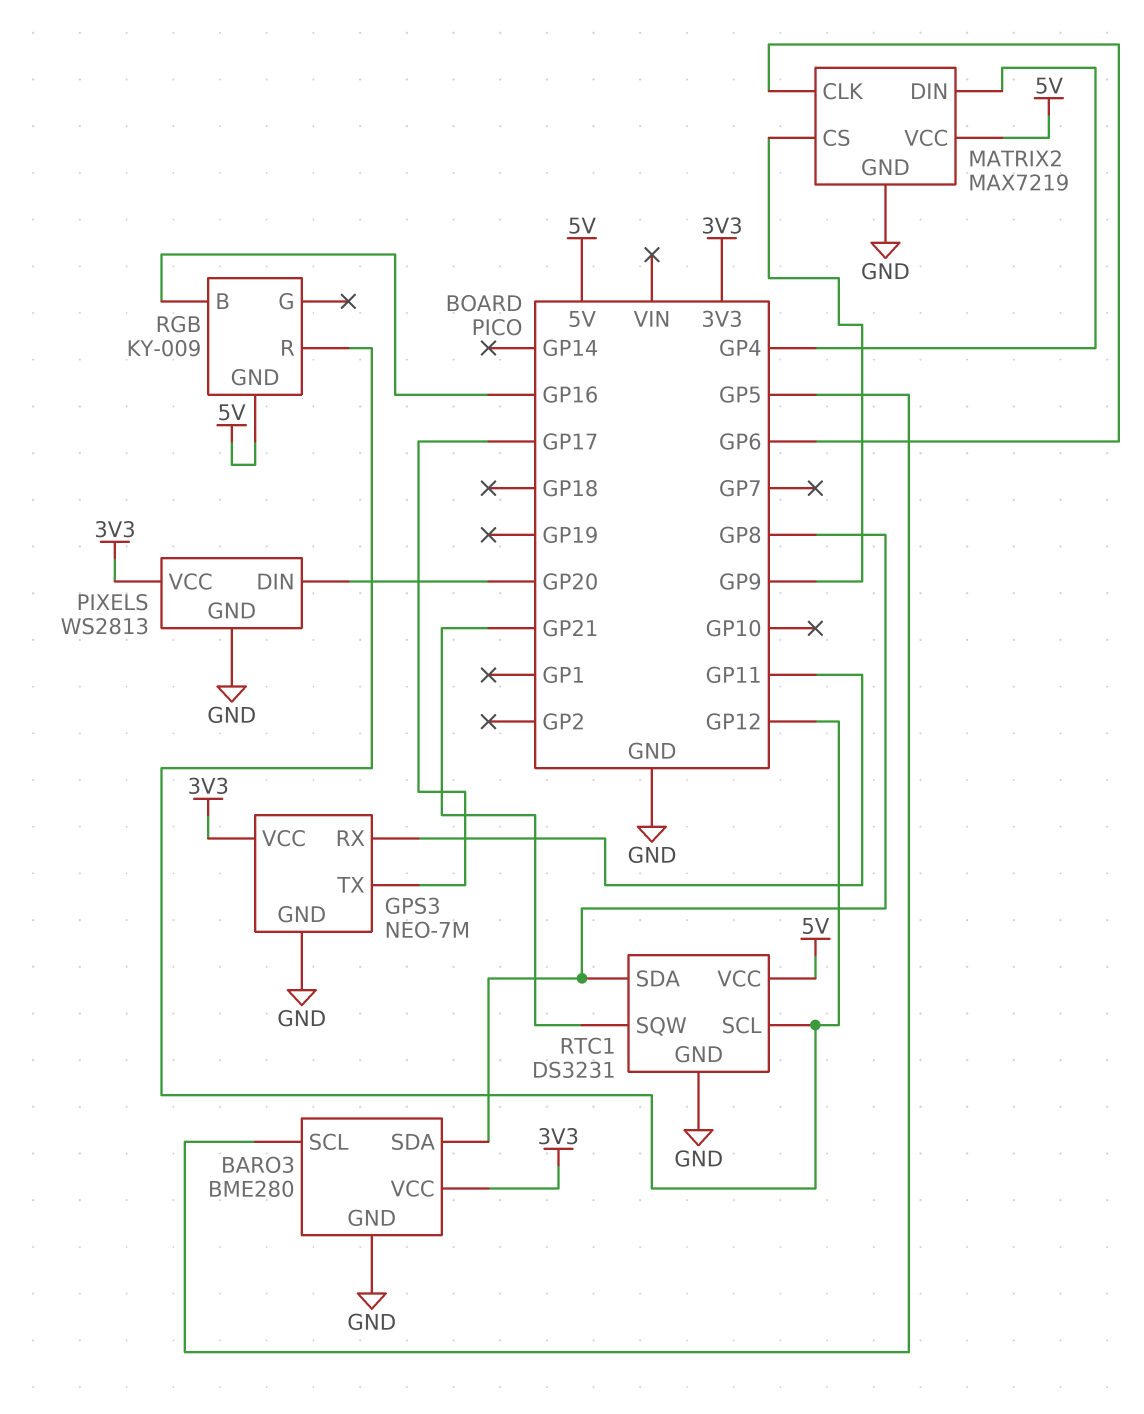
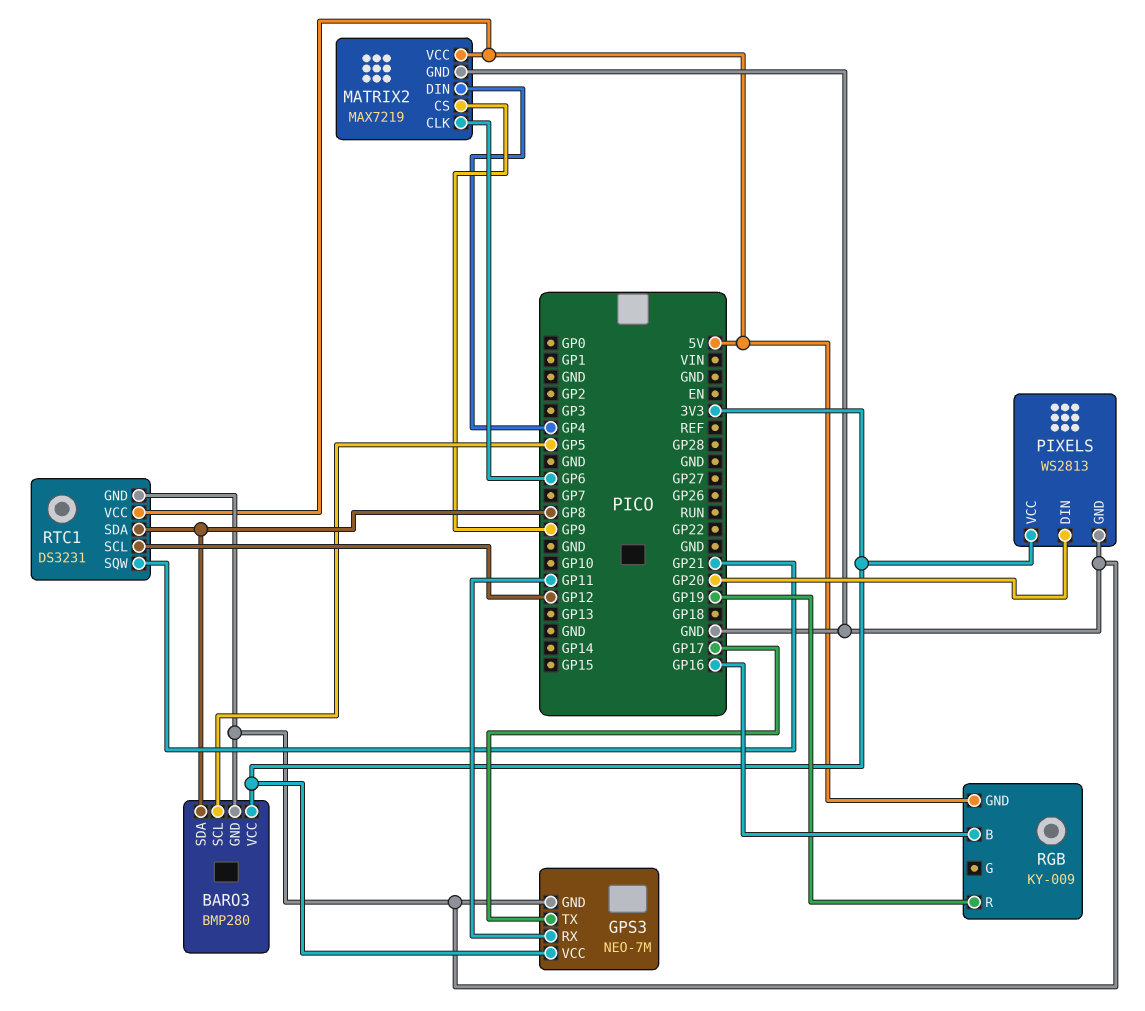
BARO3: BME280 -> BMP280
RGB pin R: GP12 -> GP19

